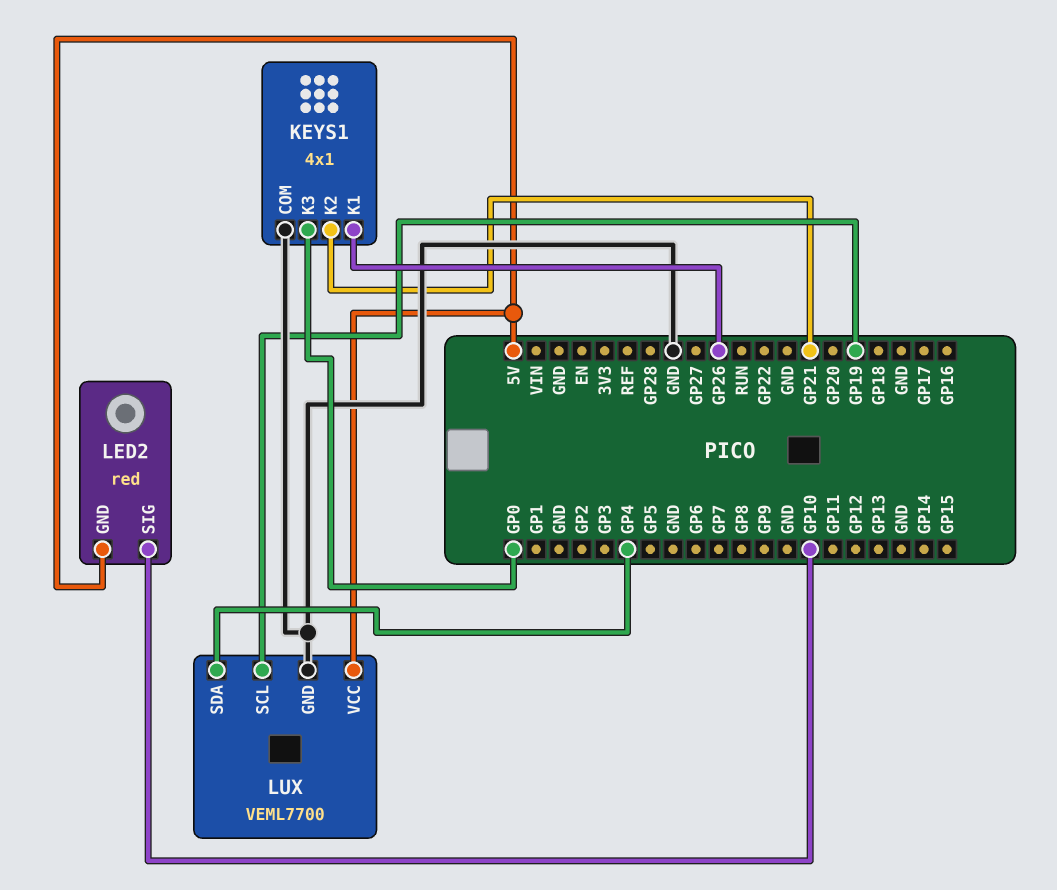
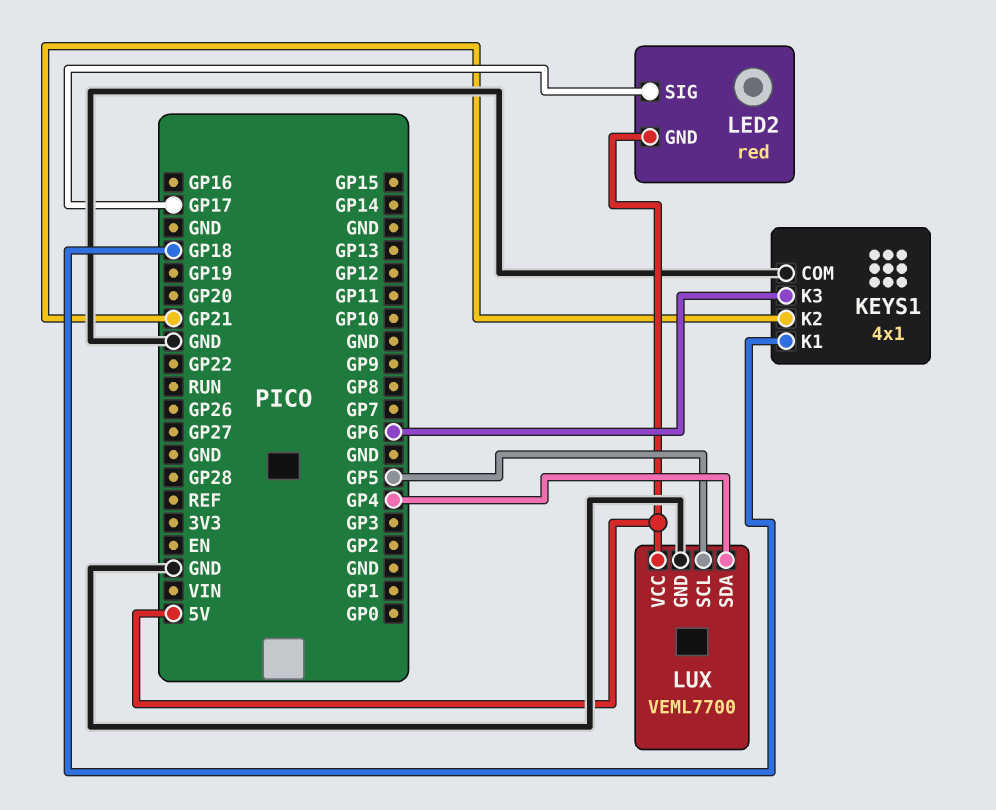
KEYS1 pin K1: GP26 -> GP18
KEYS1 pin K3: GP0 -> GP6
LED2 pin SIG: GP10 -> GP17
LUX pin SCL: GP19 -> GP5

